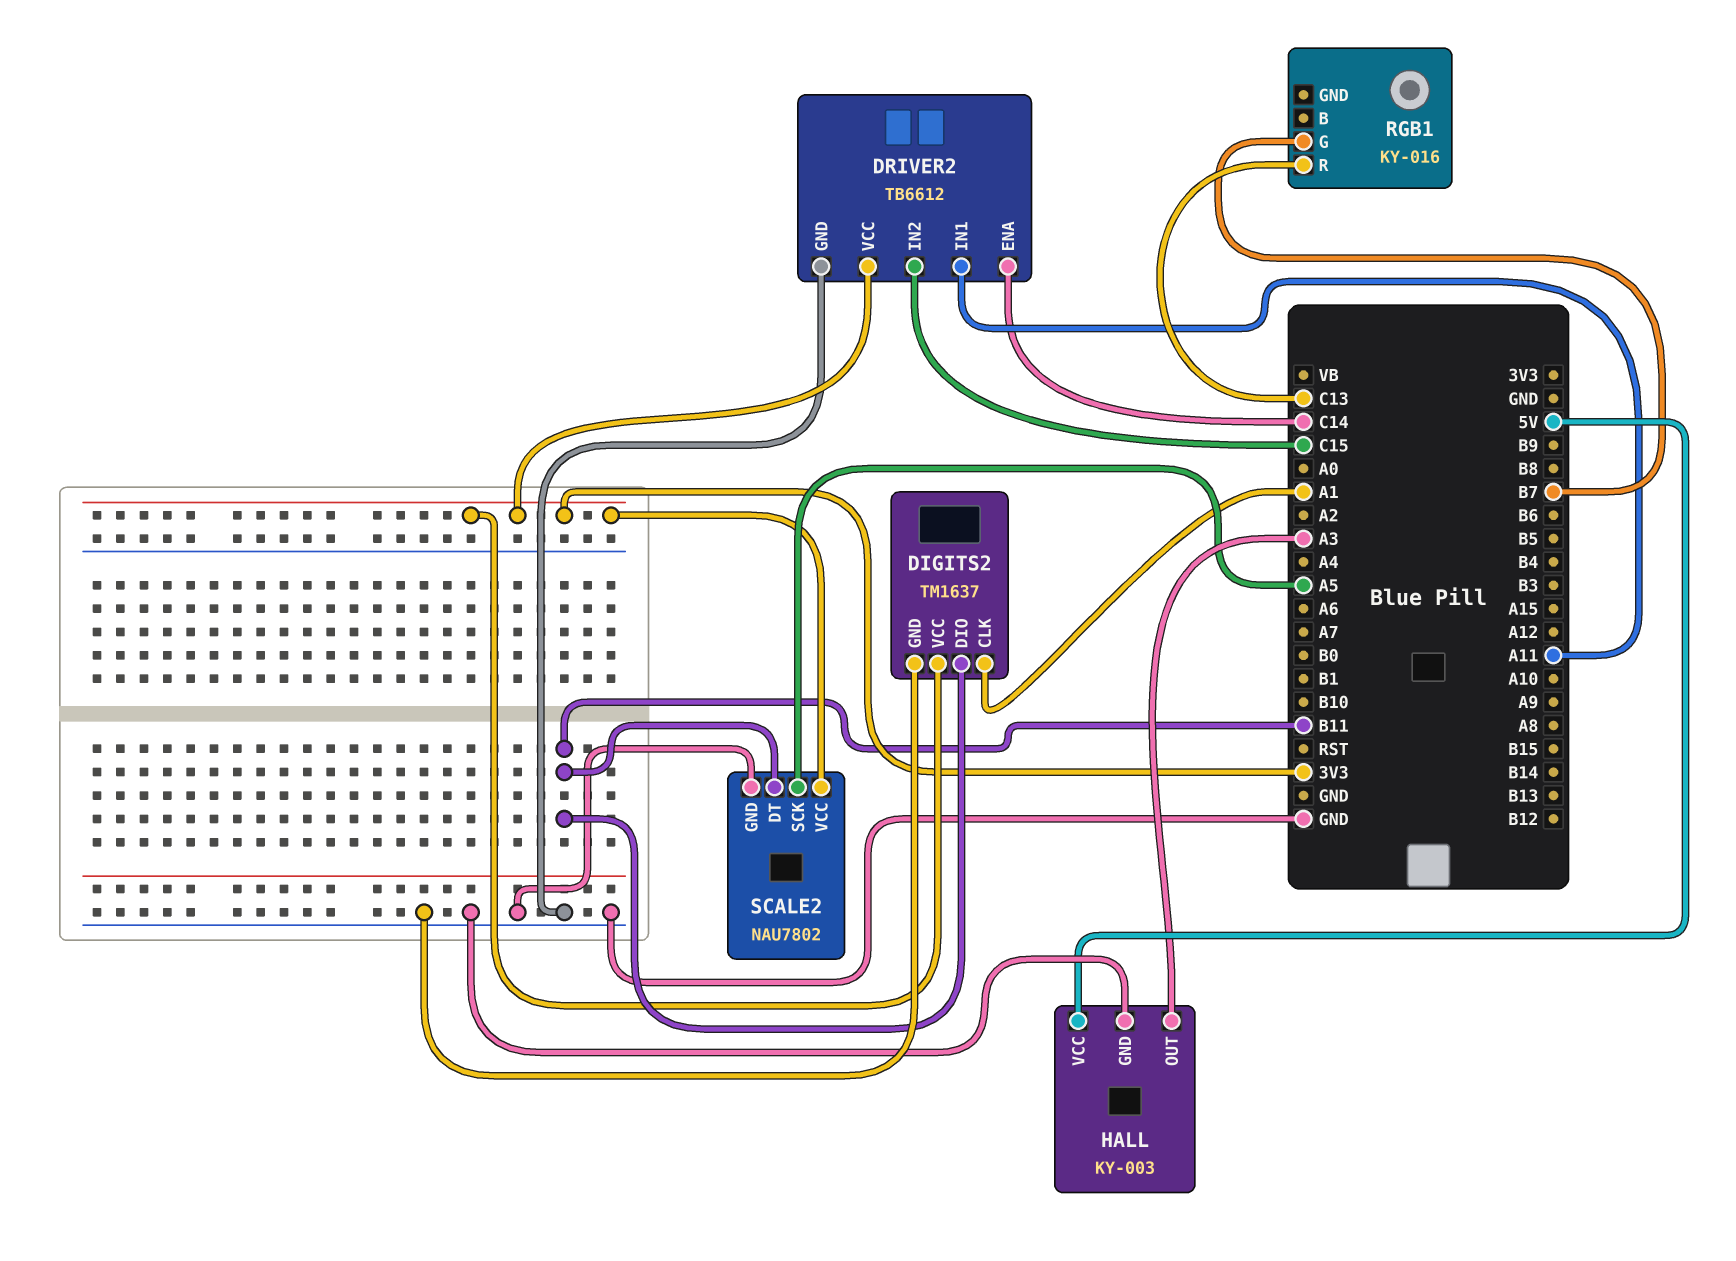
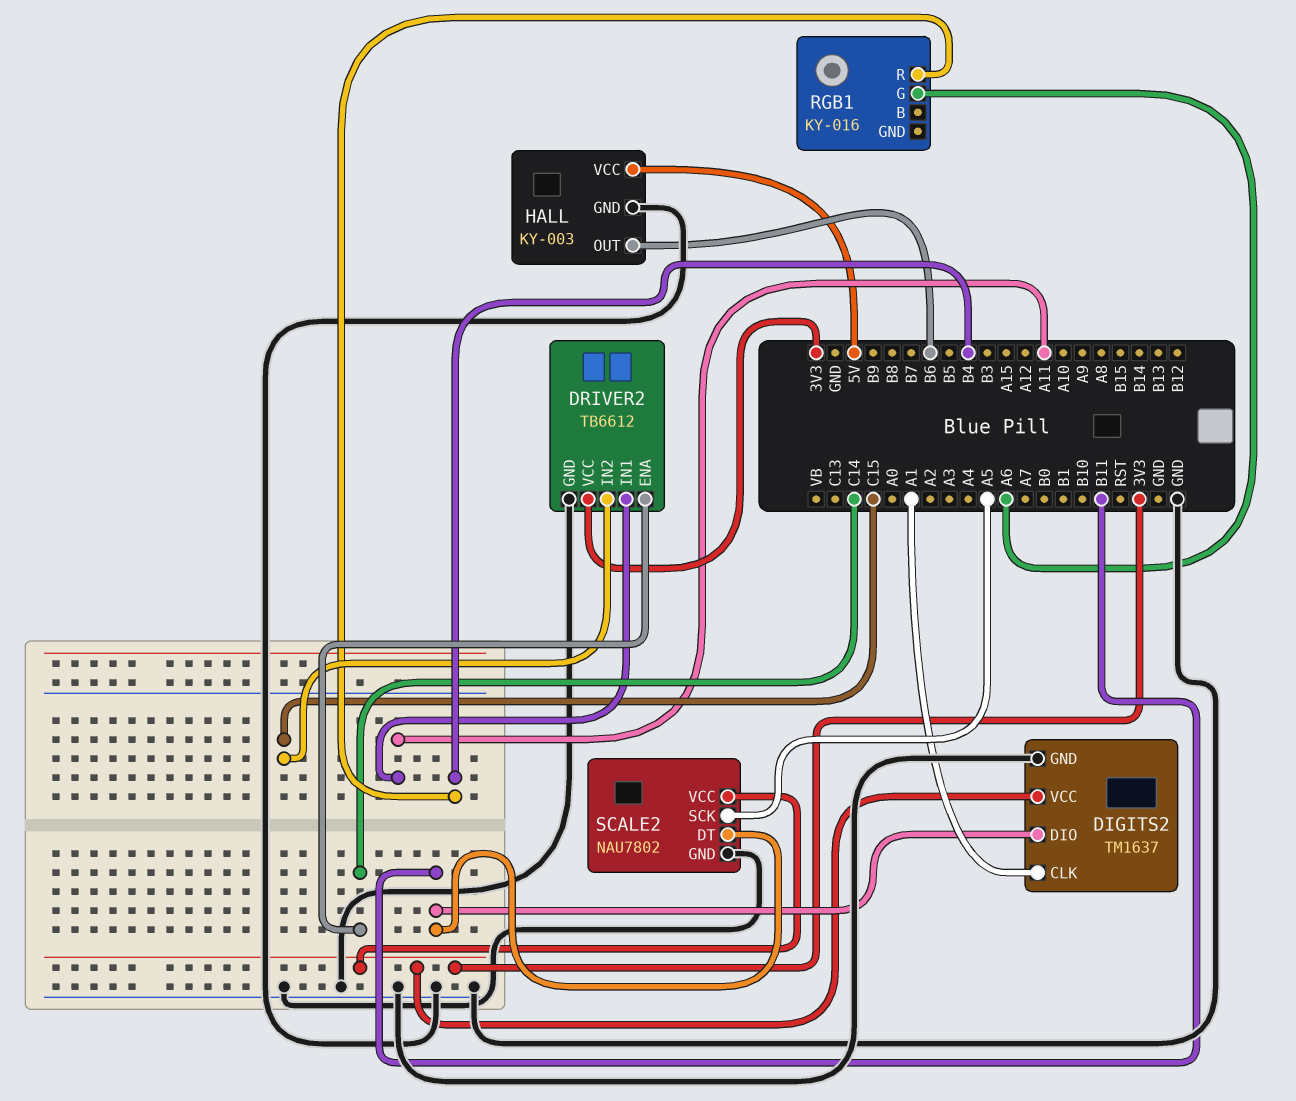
HALL pin OUT: A3 -> B6
RGB1 pin G: B7 -> A6
RGB1 pin R: C13 -> B4

